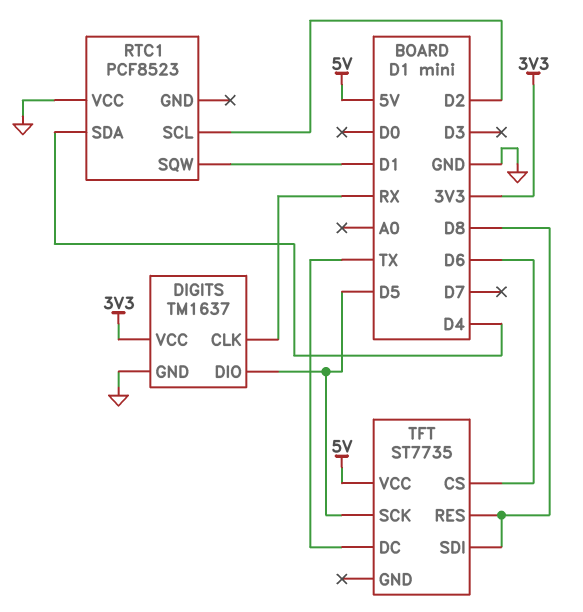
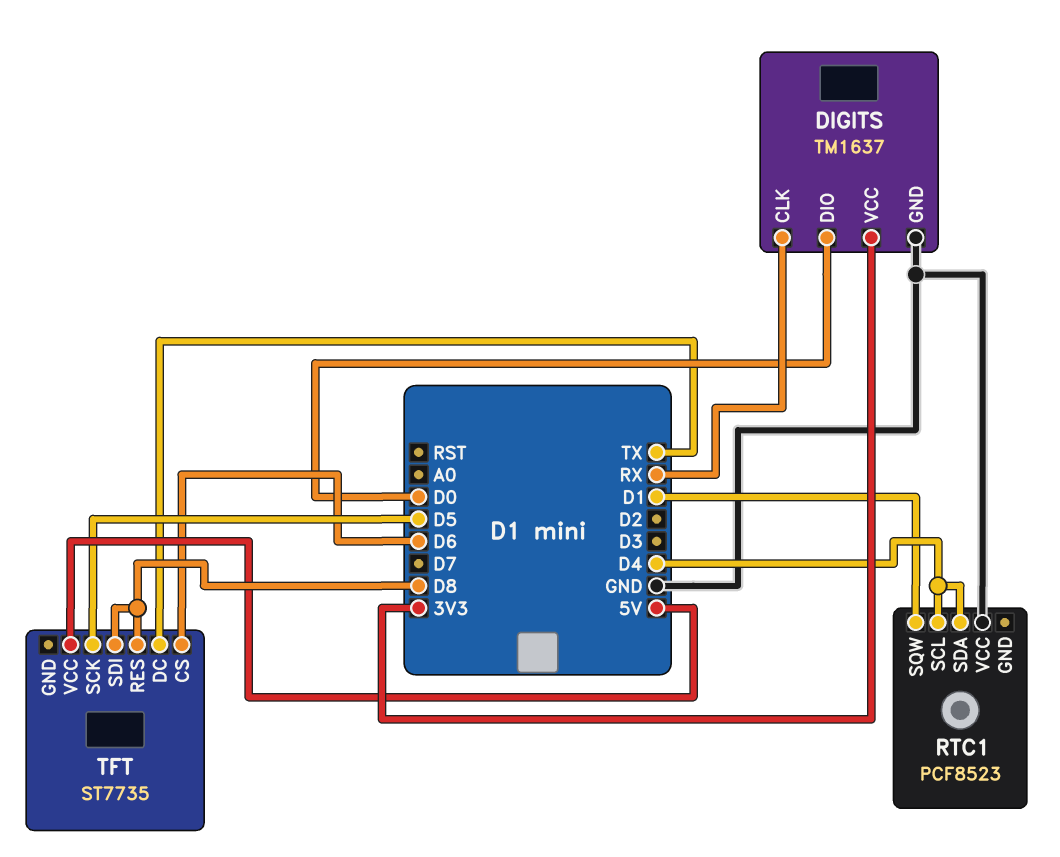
DIGITS pin DIO: D5 -> D0
RTC1 pin SCL: D2 -> D4

